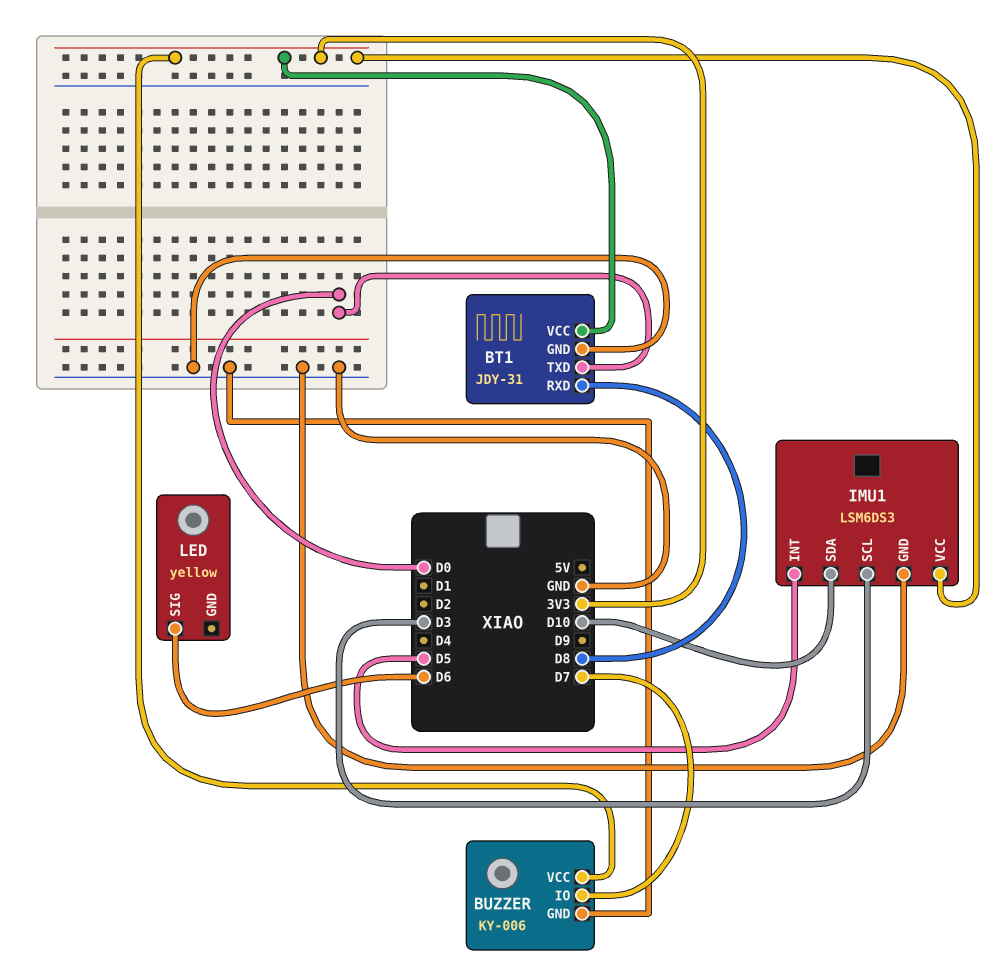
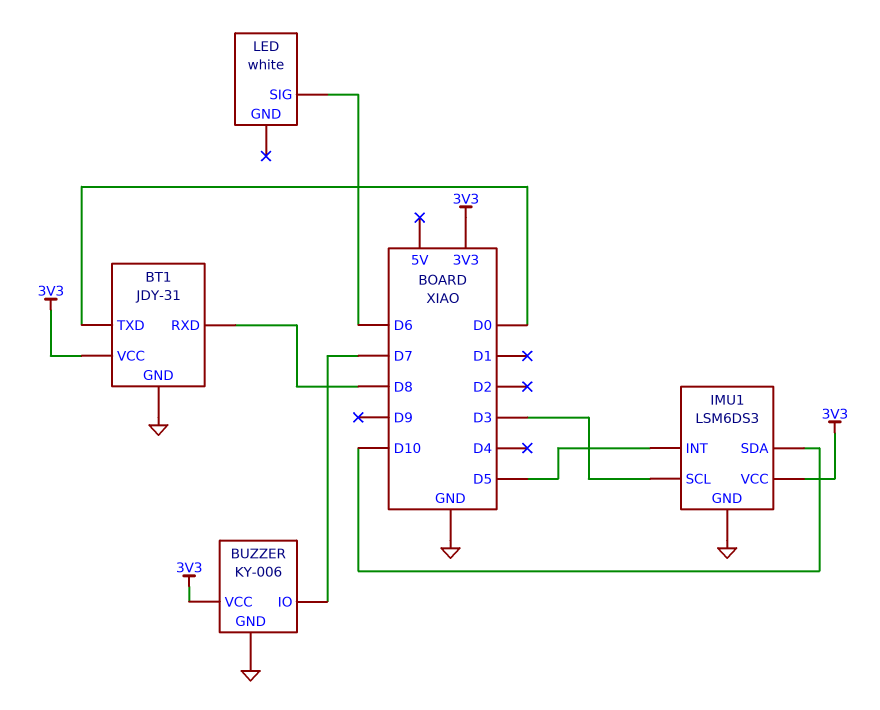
LED: yellow -> white

